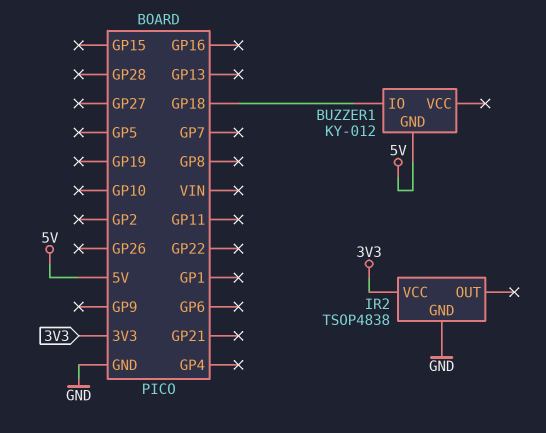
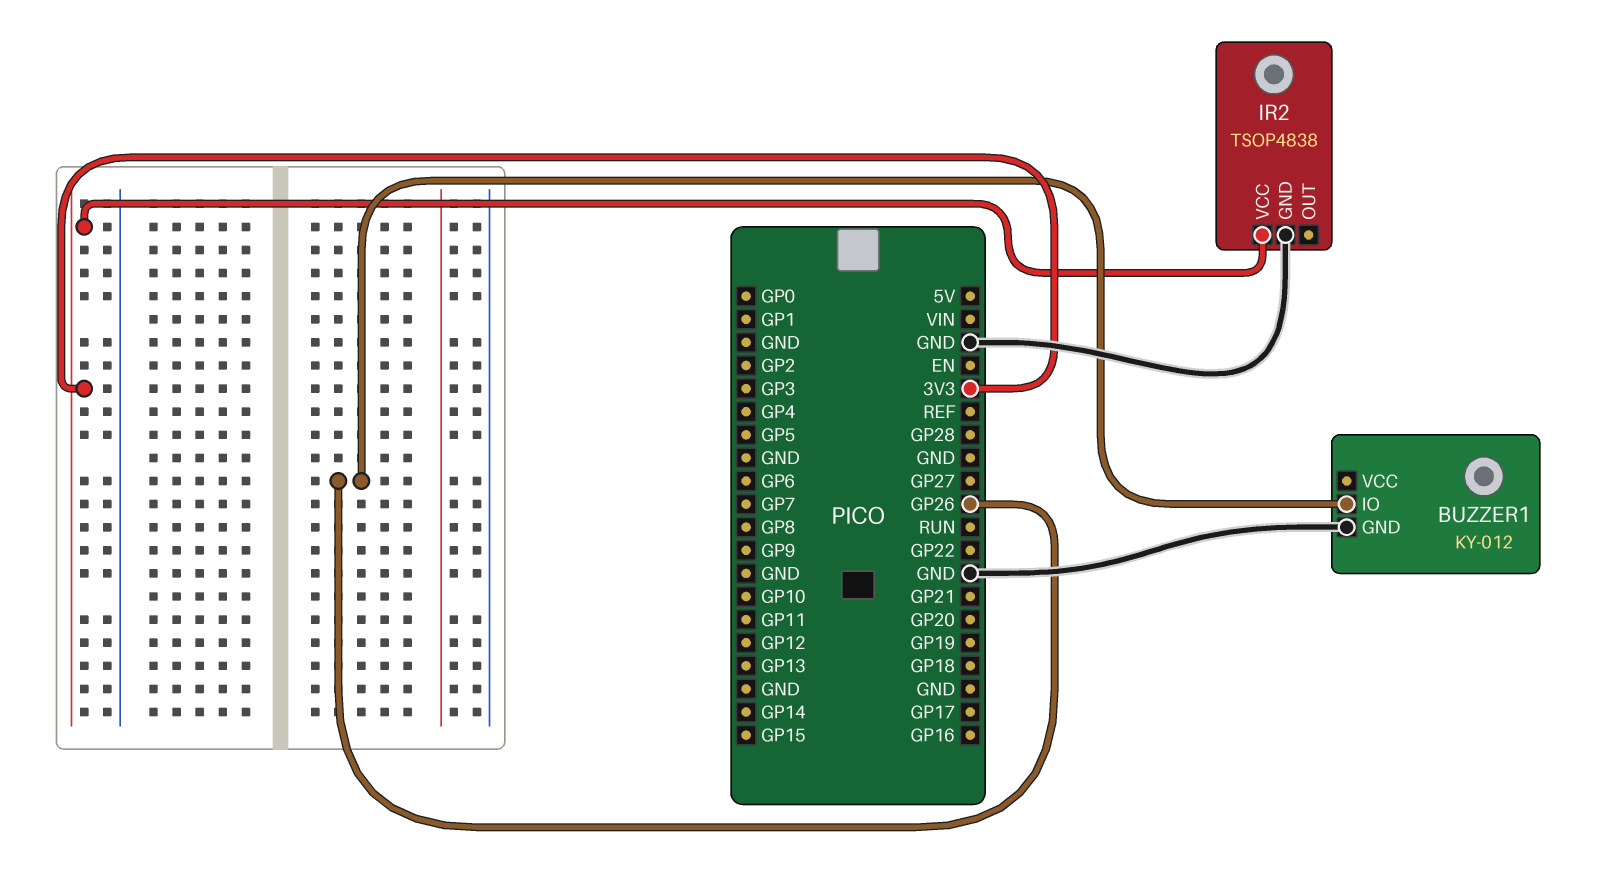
BUZZER1 pin GND: 5V -> GND
BUZZER1 pin IO: GP18 -> GP26

